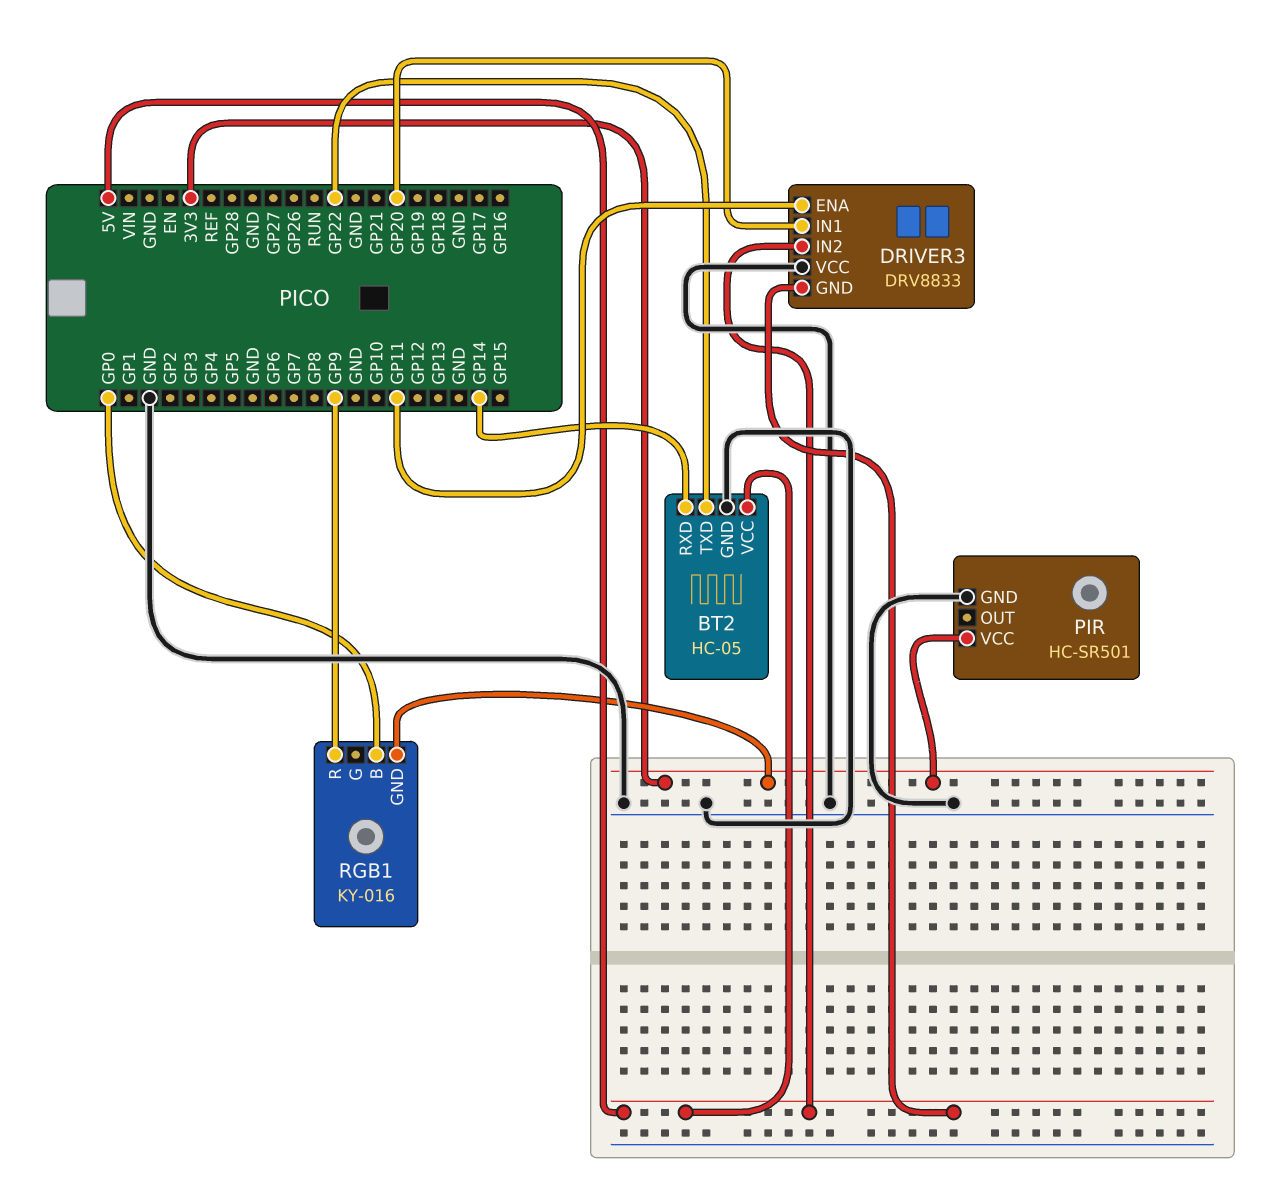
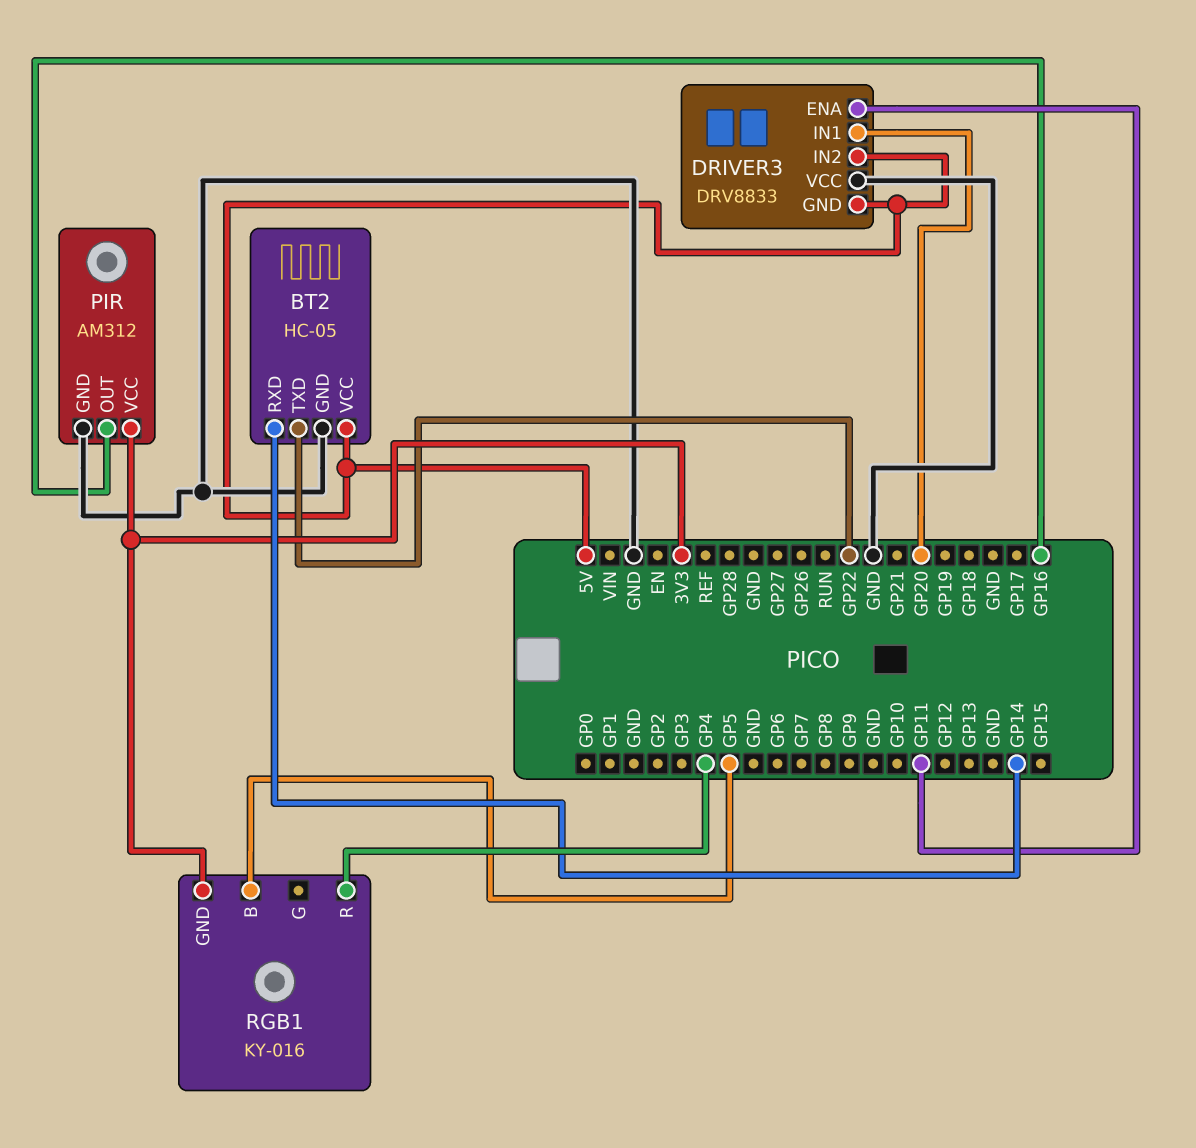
PIR: HC-SR501 -> AM312
PIR pin OUT: none -> GP16
RGB1 pin B: GP0 -> GP5
RGB1 pin R: GP9 -> GP4

